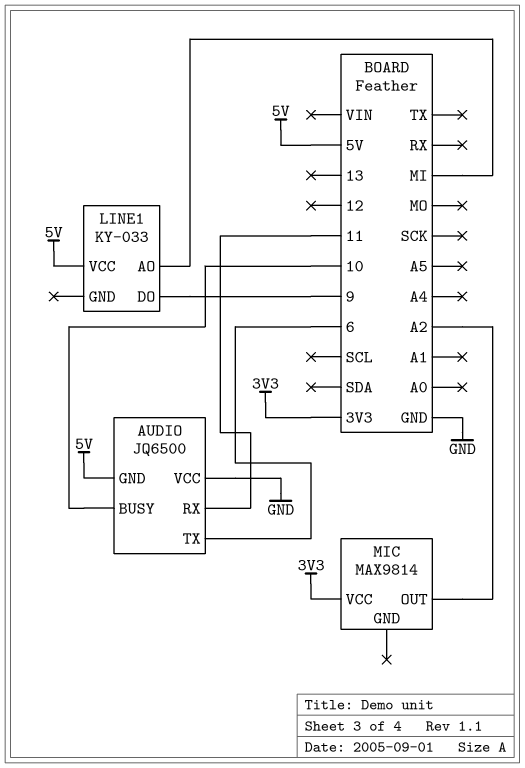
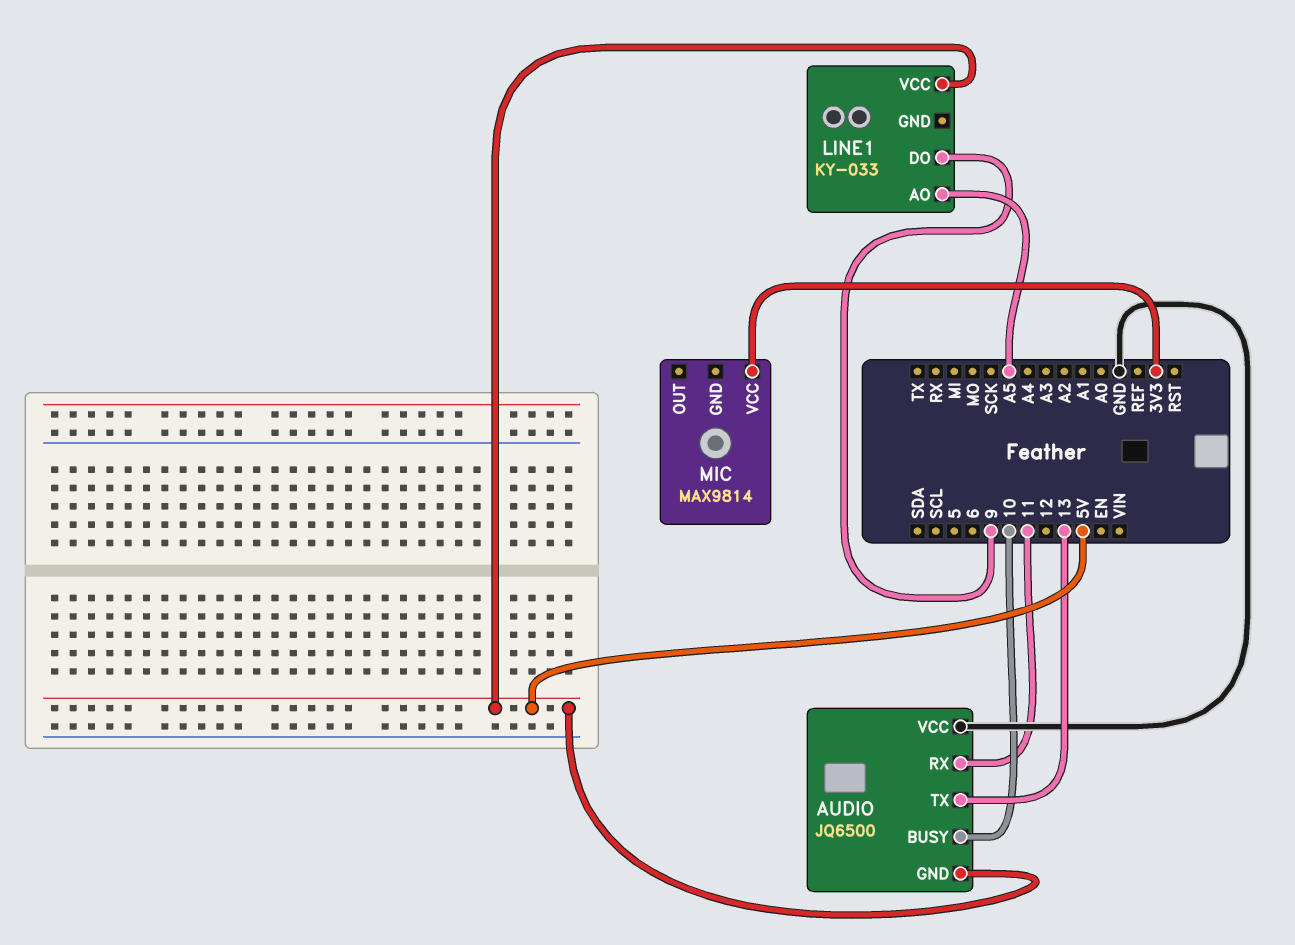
AUDIO pin TX: 6 -> 13
LINE1 pin AO: MI -> A5
MIC pin OUT: A2 -> none

